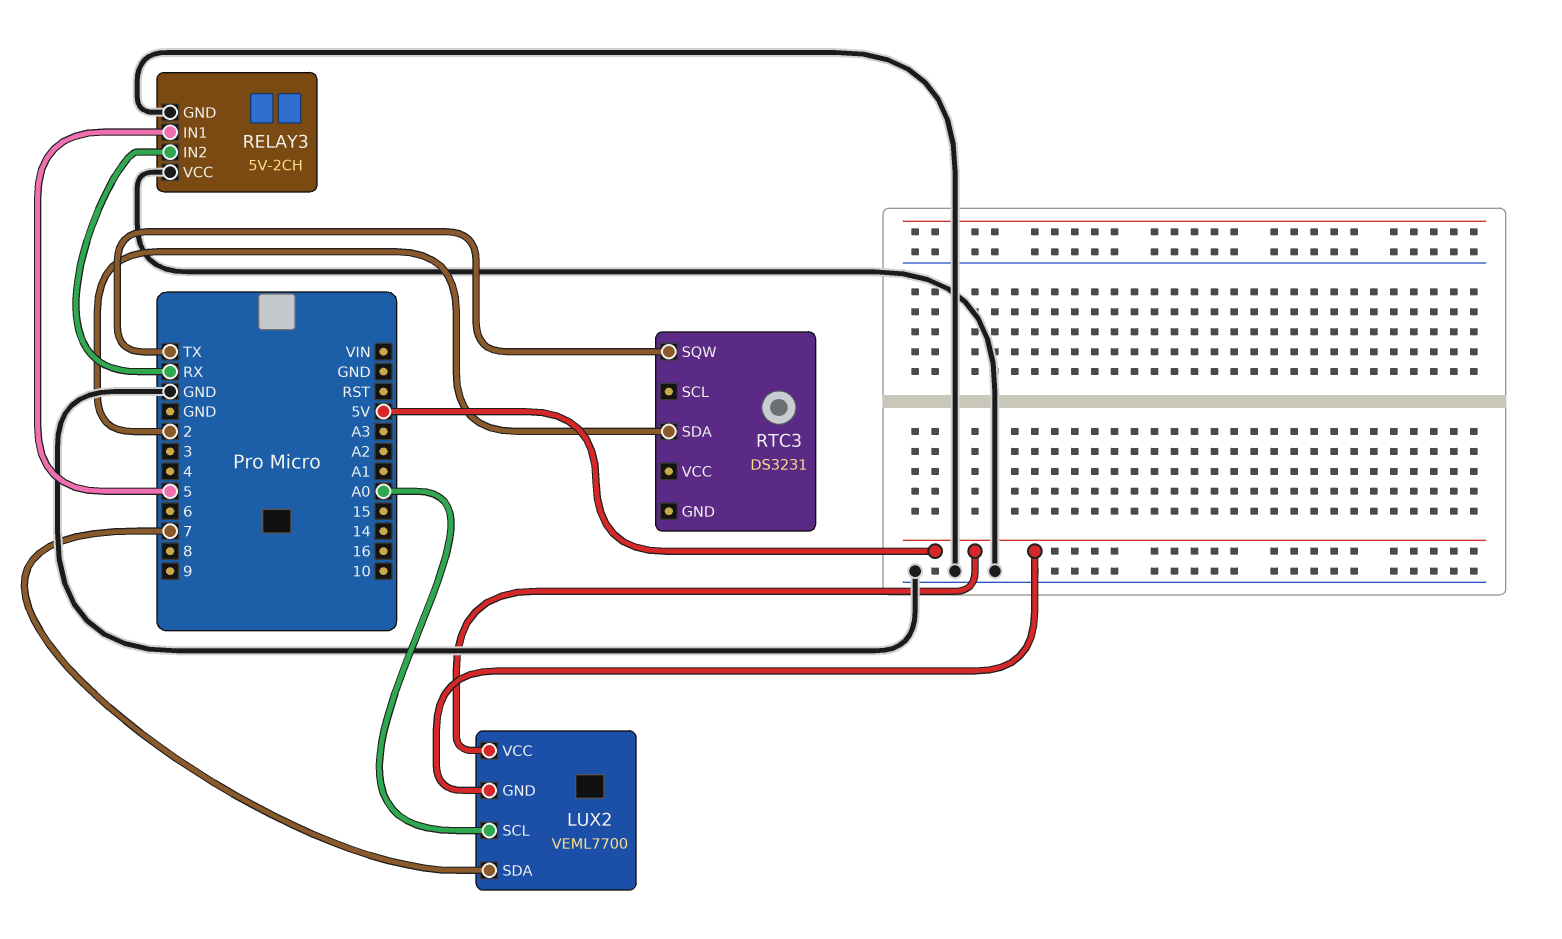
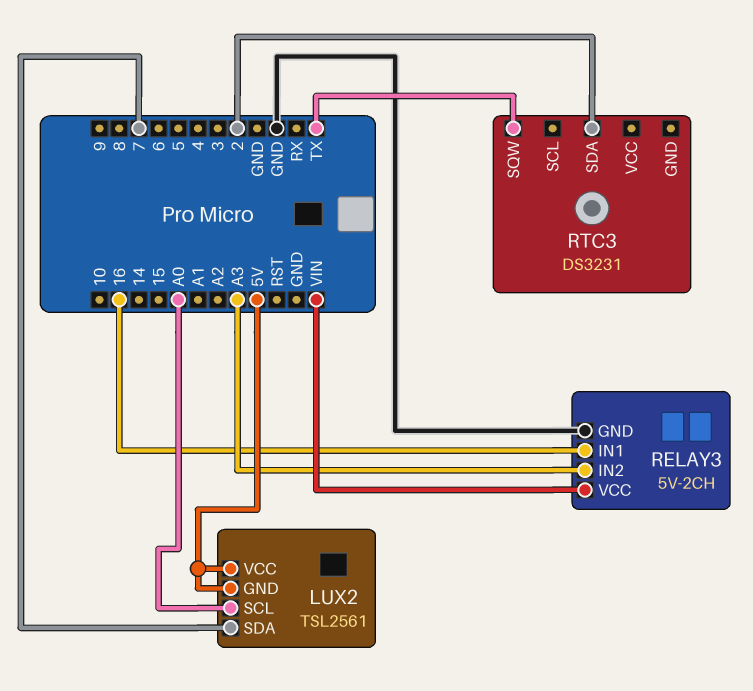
LUX2: VEML7700 -> TSL2561
RELAY3 pin IN1: 5 -> 16
RELAY3 pin IN2: RX -> A3
RELAY3 pin VCC: GND -> VIN

